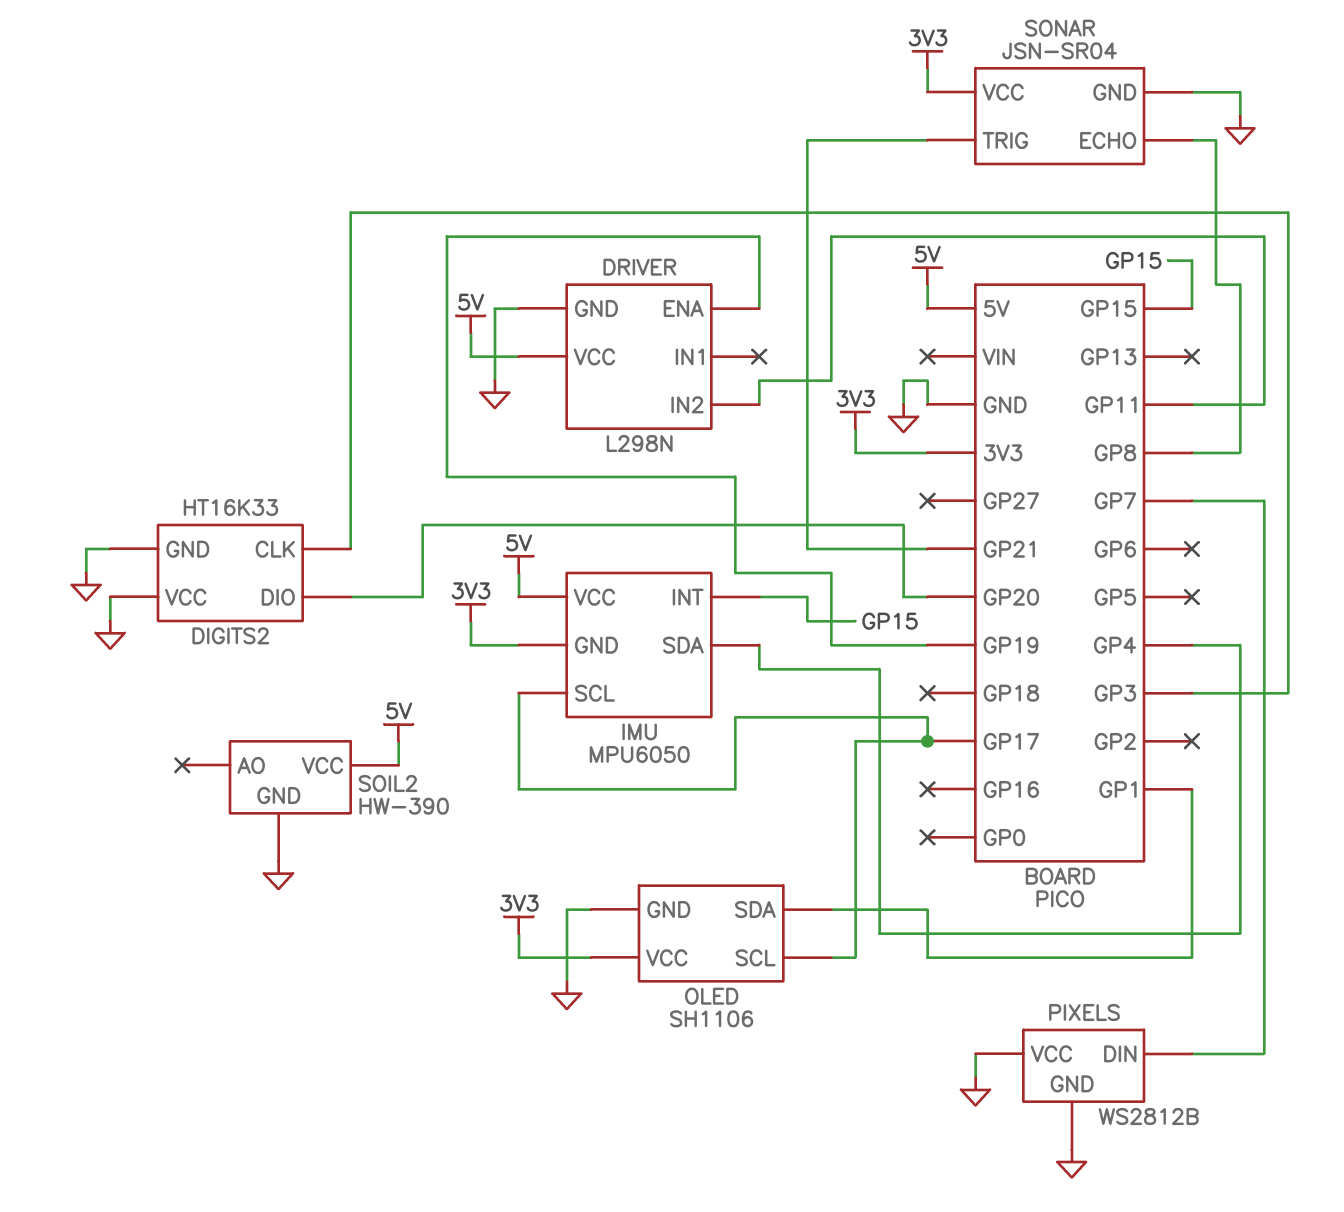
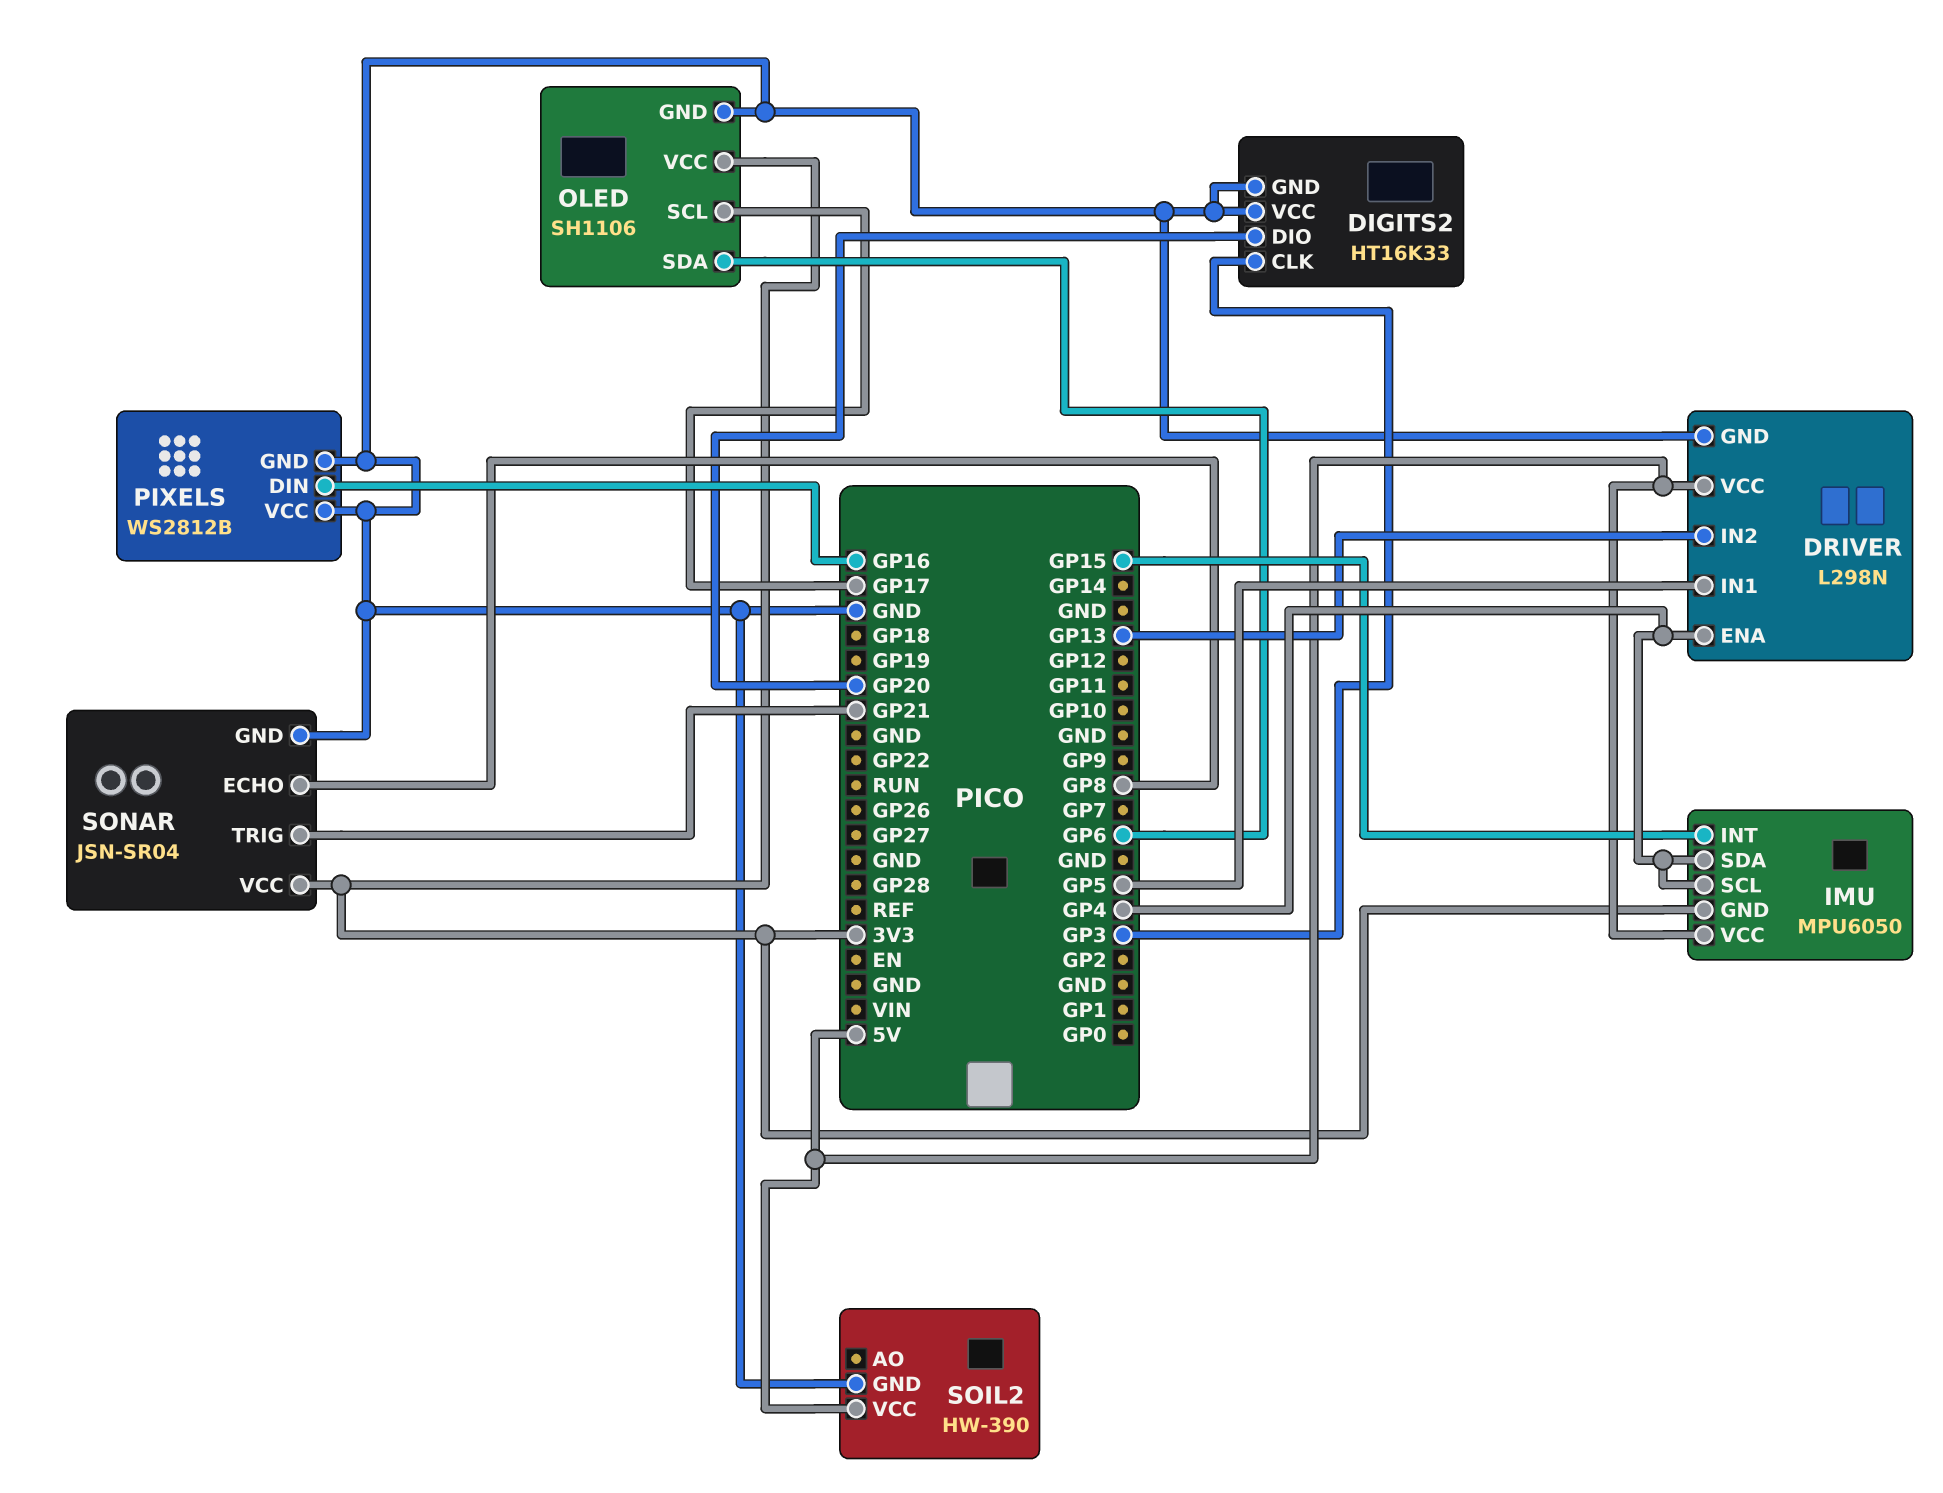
DRIVER pin ENA: GP19 -> GP4
DRIVER pin IN1: none -> GP5
DRIVER pin IN2: GP11 -> GP13
IMU pin SCL: GP17 -> GP4
OLED pin SDA: GP1 -> GP6
PIXELS pin DIN: GP7 -> GP16

